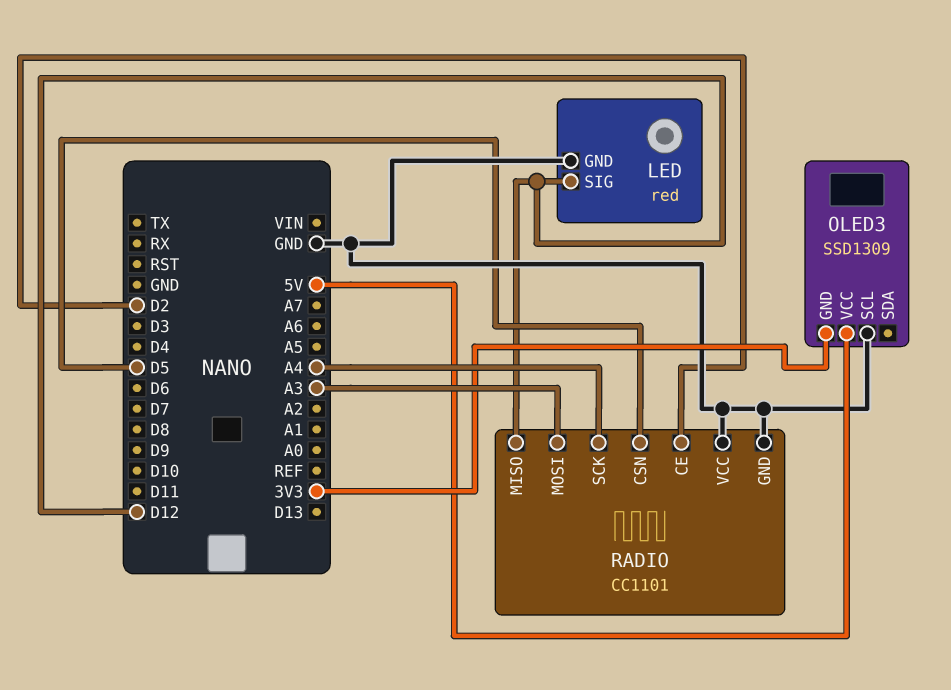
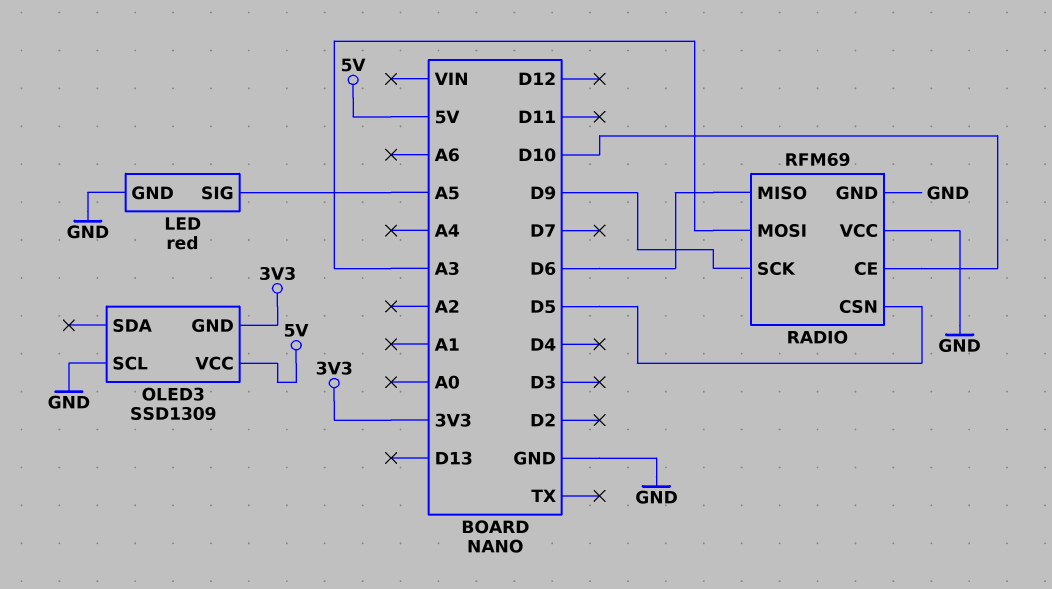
LED pin SIG: D12 -> A5
RADIO: CC1101 -> RFM69
RADIO pin CE: D2 -> D10
RADIO pin MISO: D12 -> D6
RADIO pin SCK: A4 -> D9

